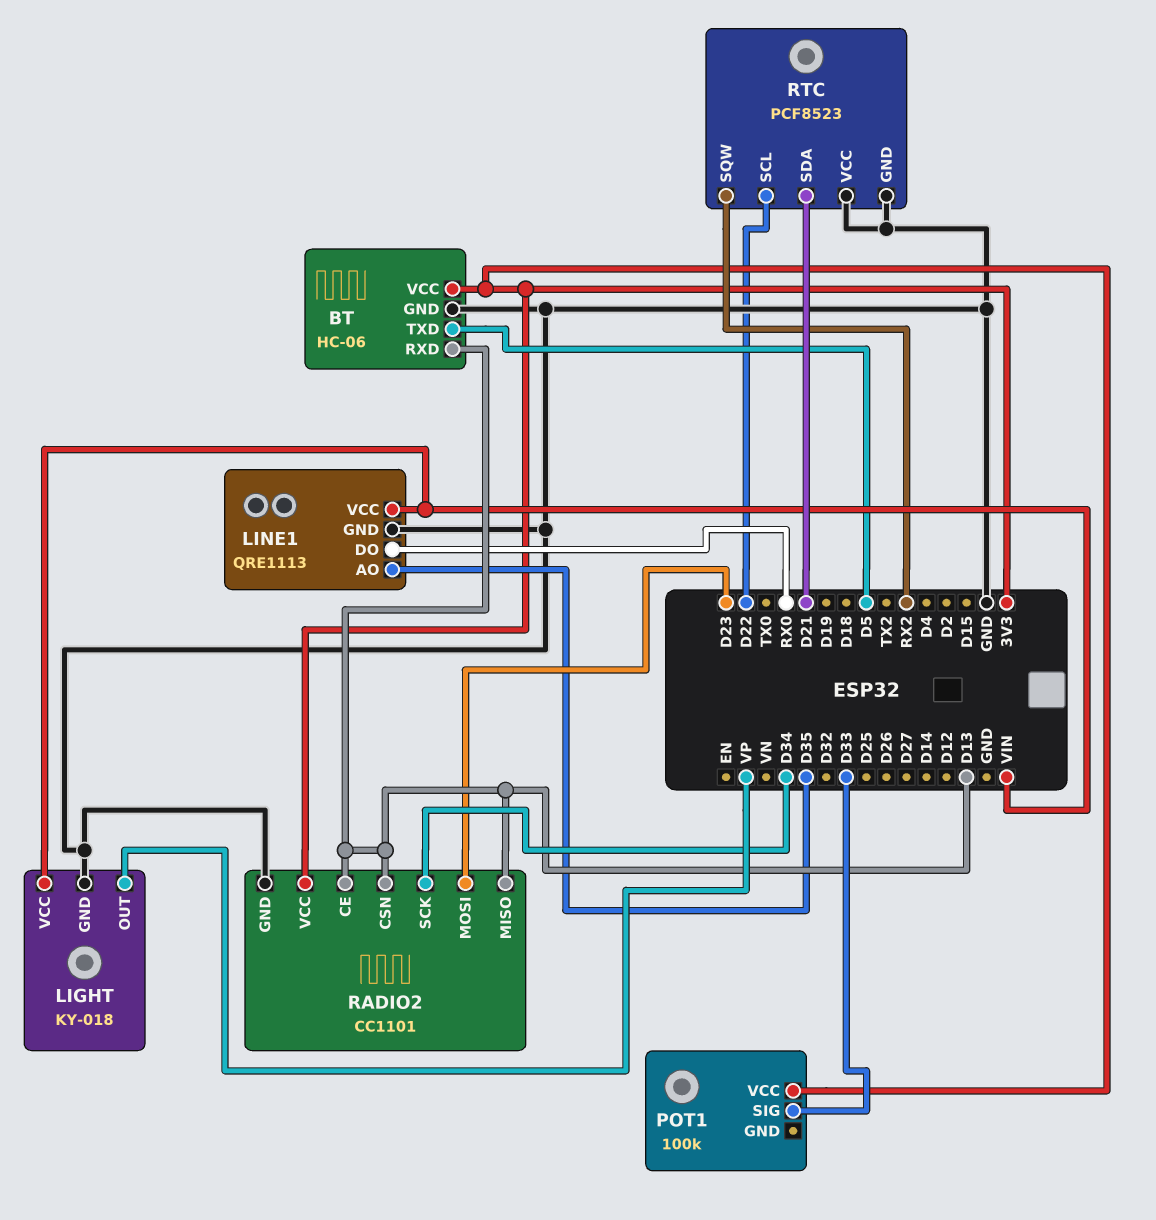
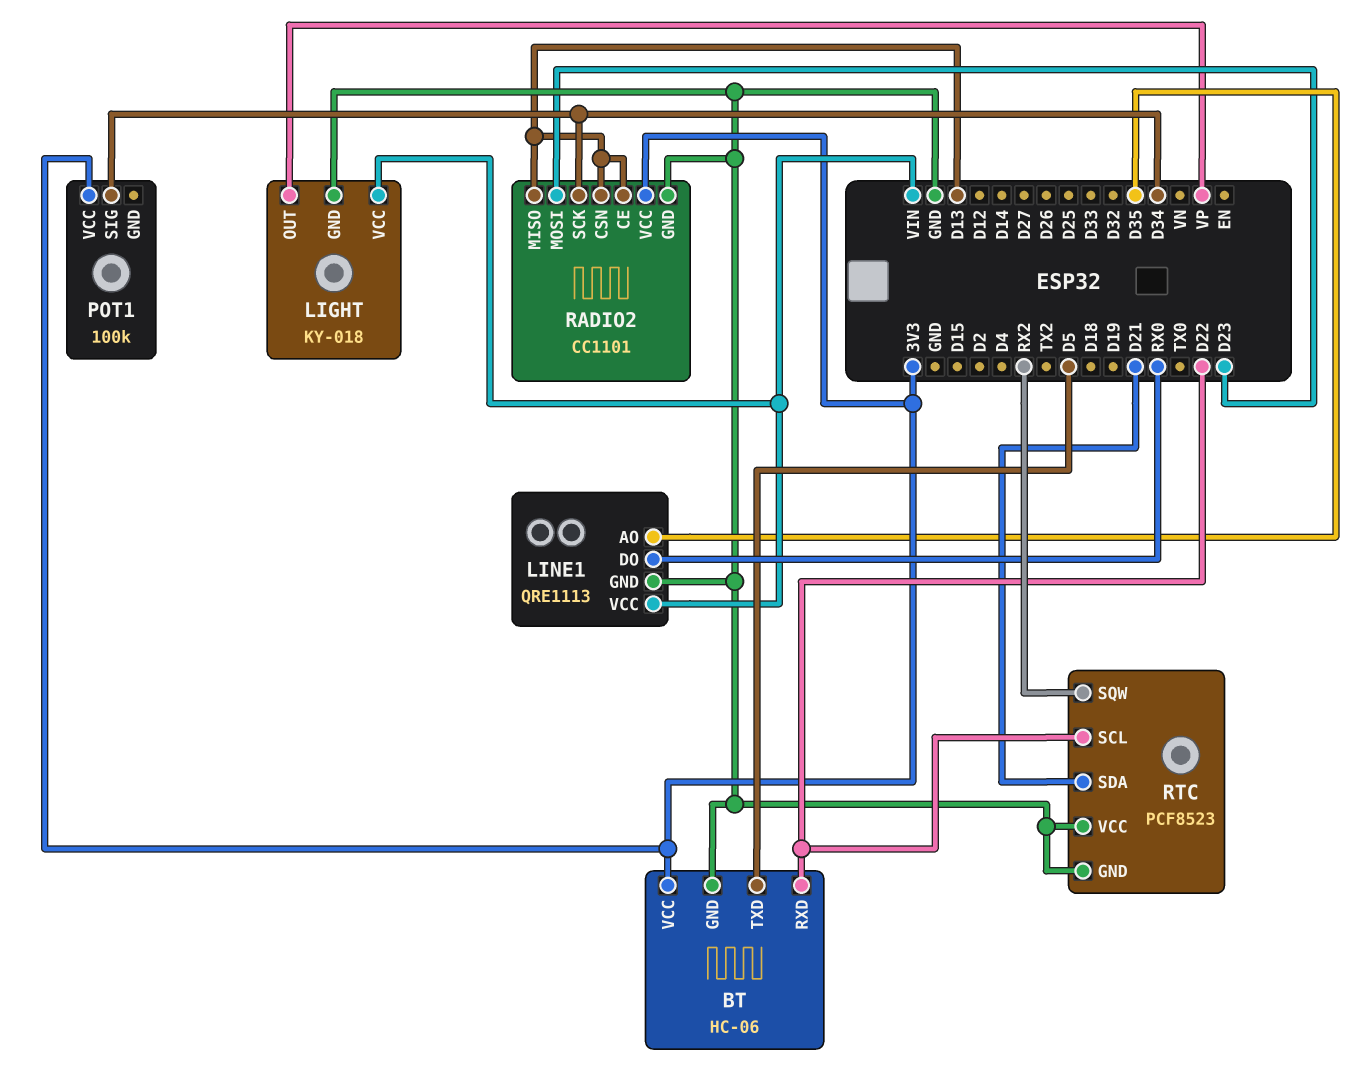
BT pin RXD: D13 -> D22
POT1 pin SIG: D33 -> D34

